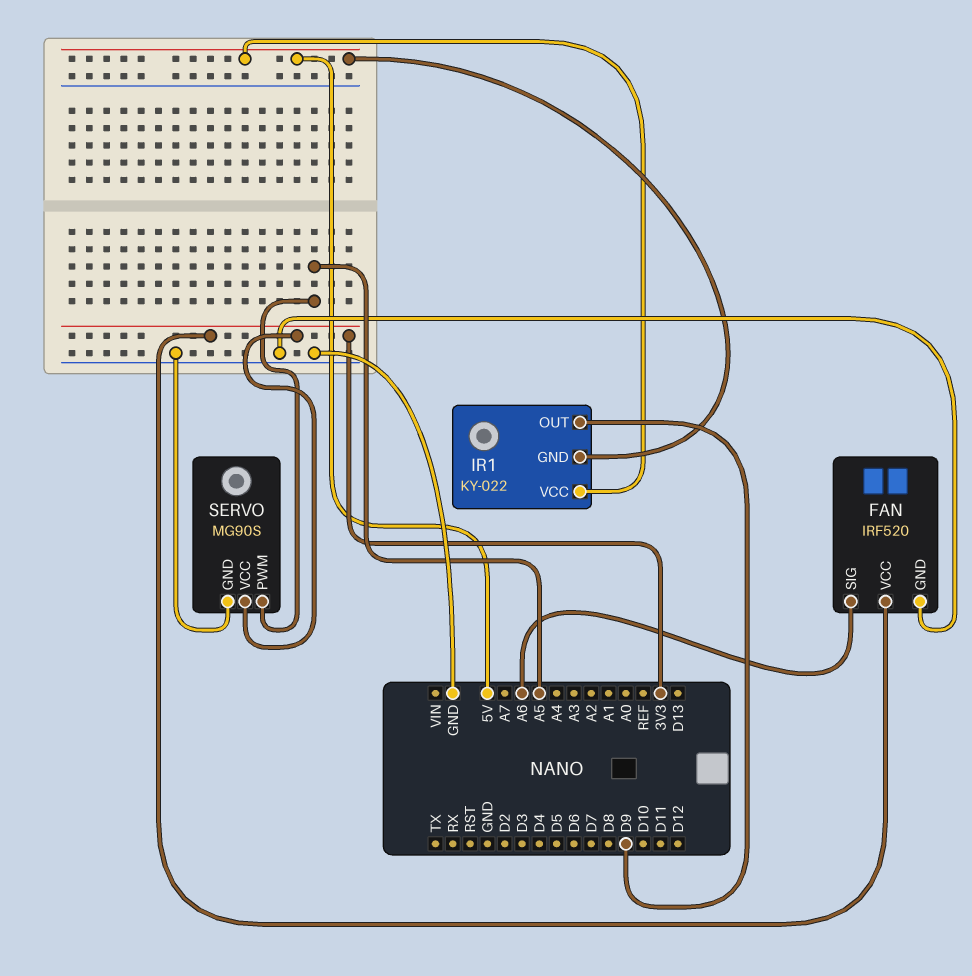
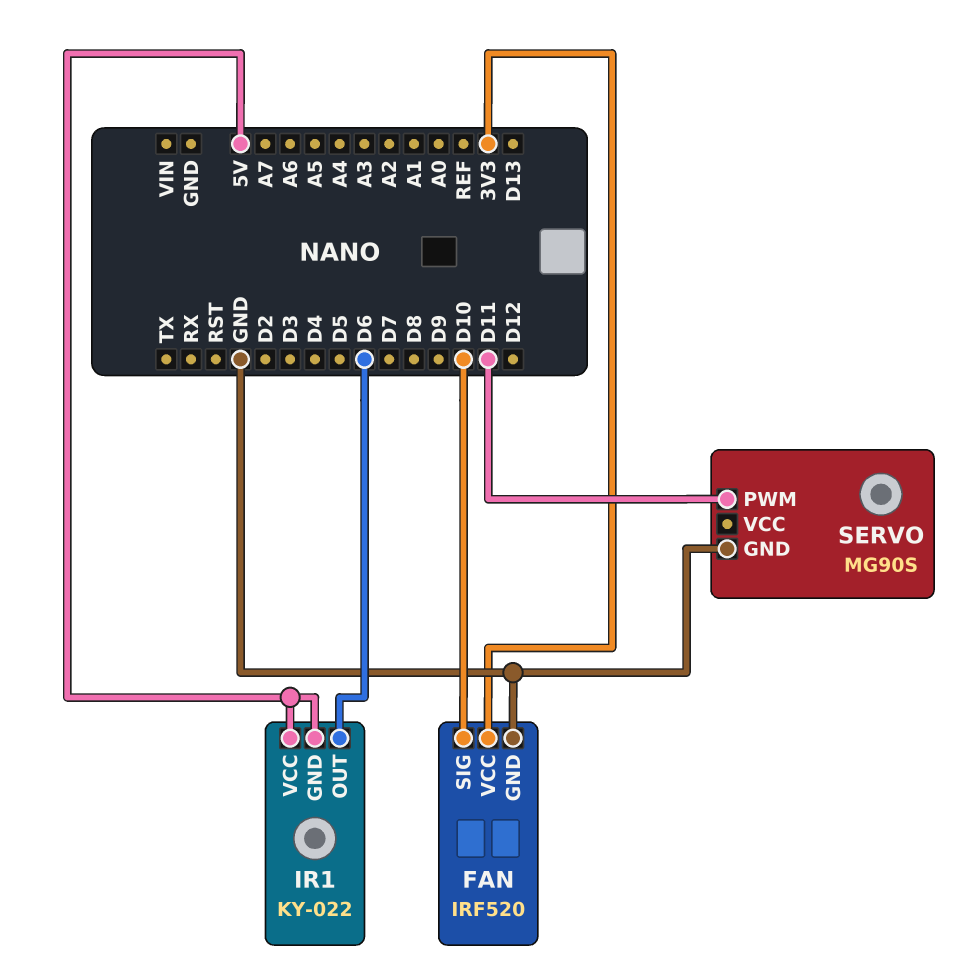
FAN pin SIG: A6 -> D10
IR1 pin OUT: D9 -> D6
SERVO pin PWM: A5 -> D11
SERVO pin VCC: 3V3 -> none

